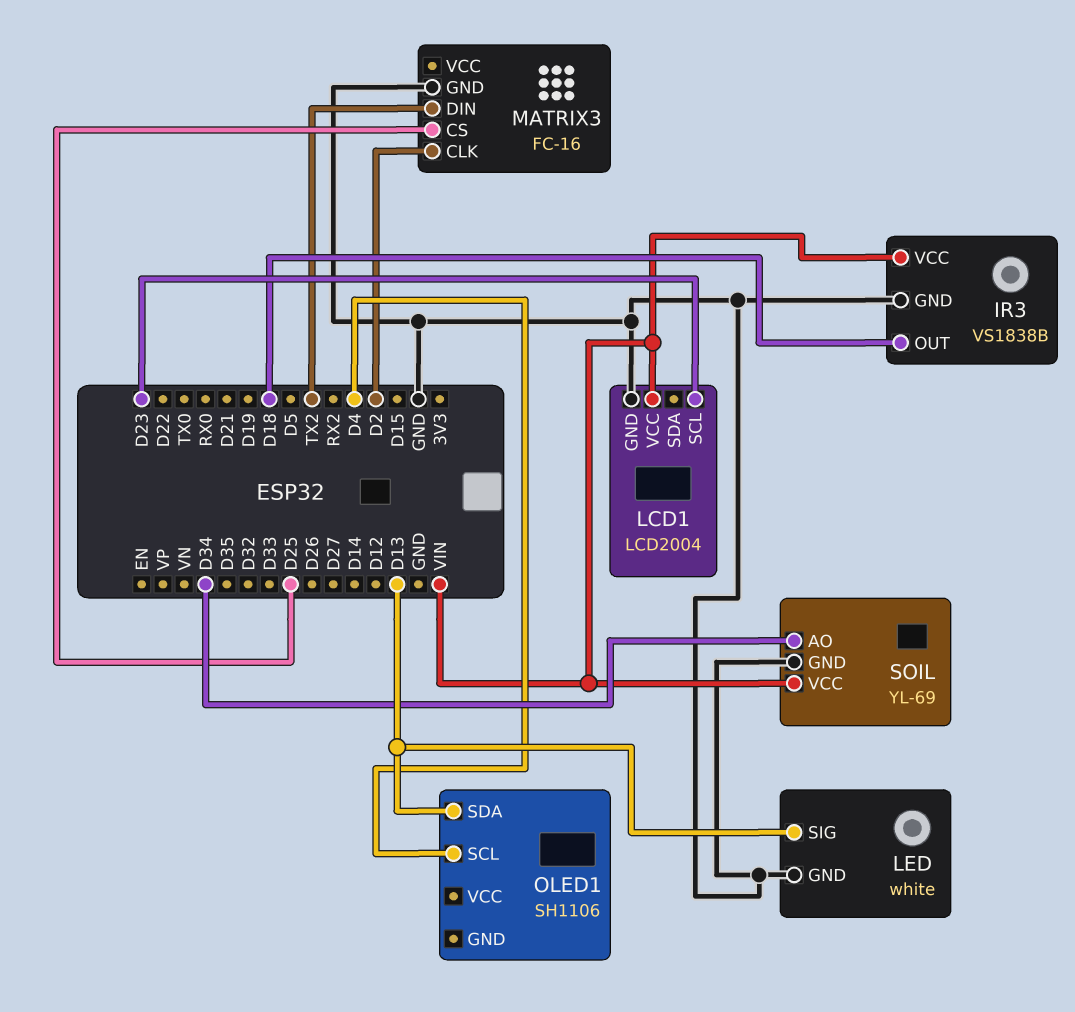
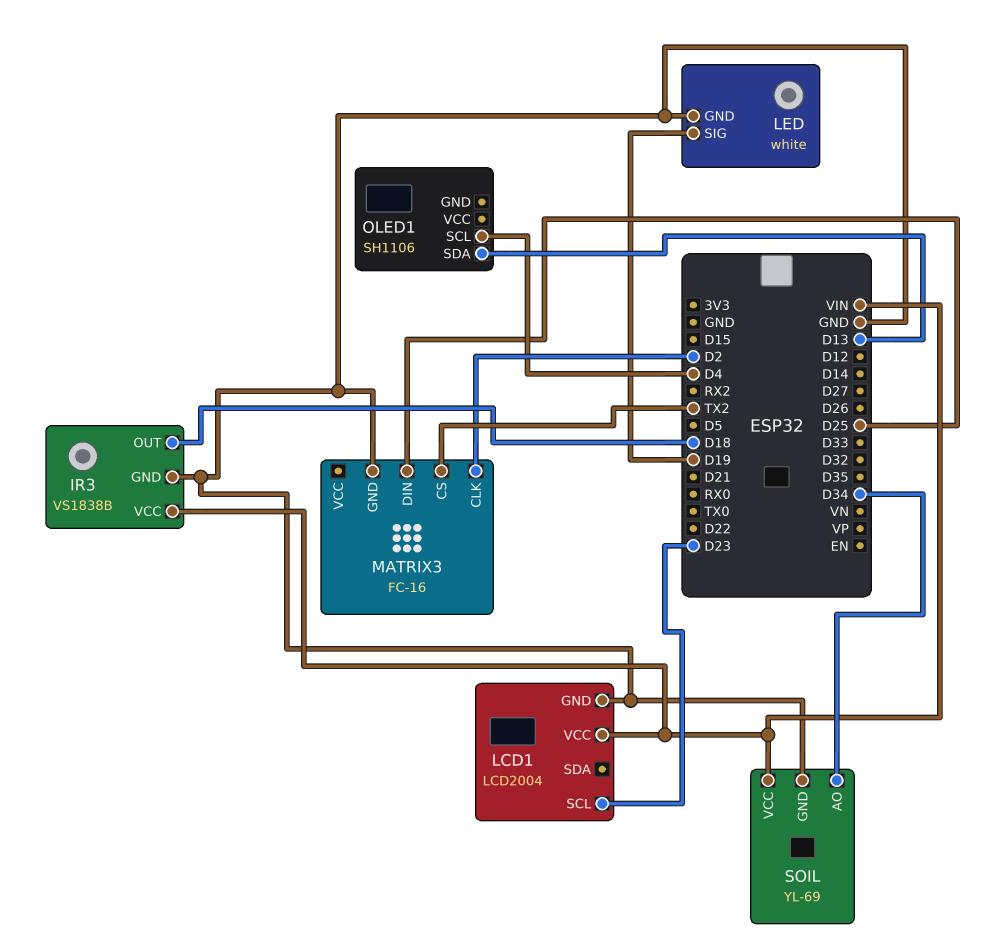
LED pin SIG: D13 -> D19
MATRIX3 pin CS: D25 -> TX2
MATRIX3 pin DIN: TX2 -> D25

